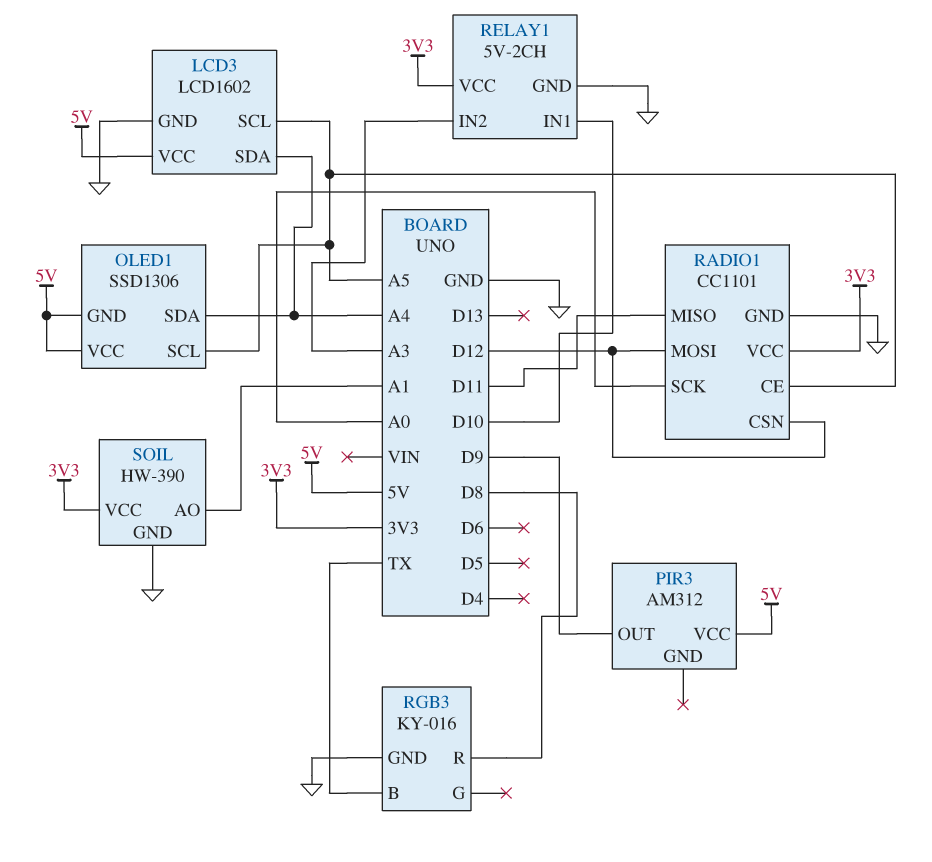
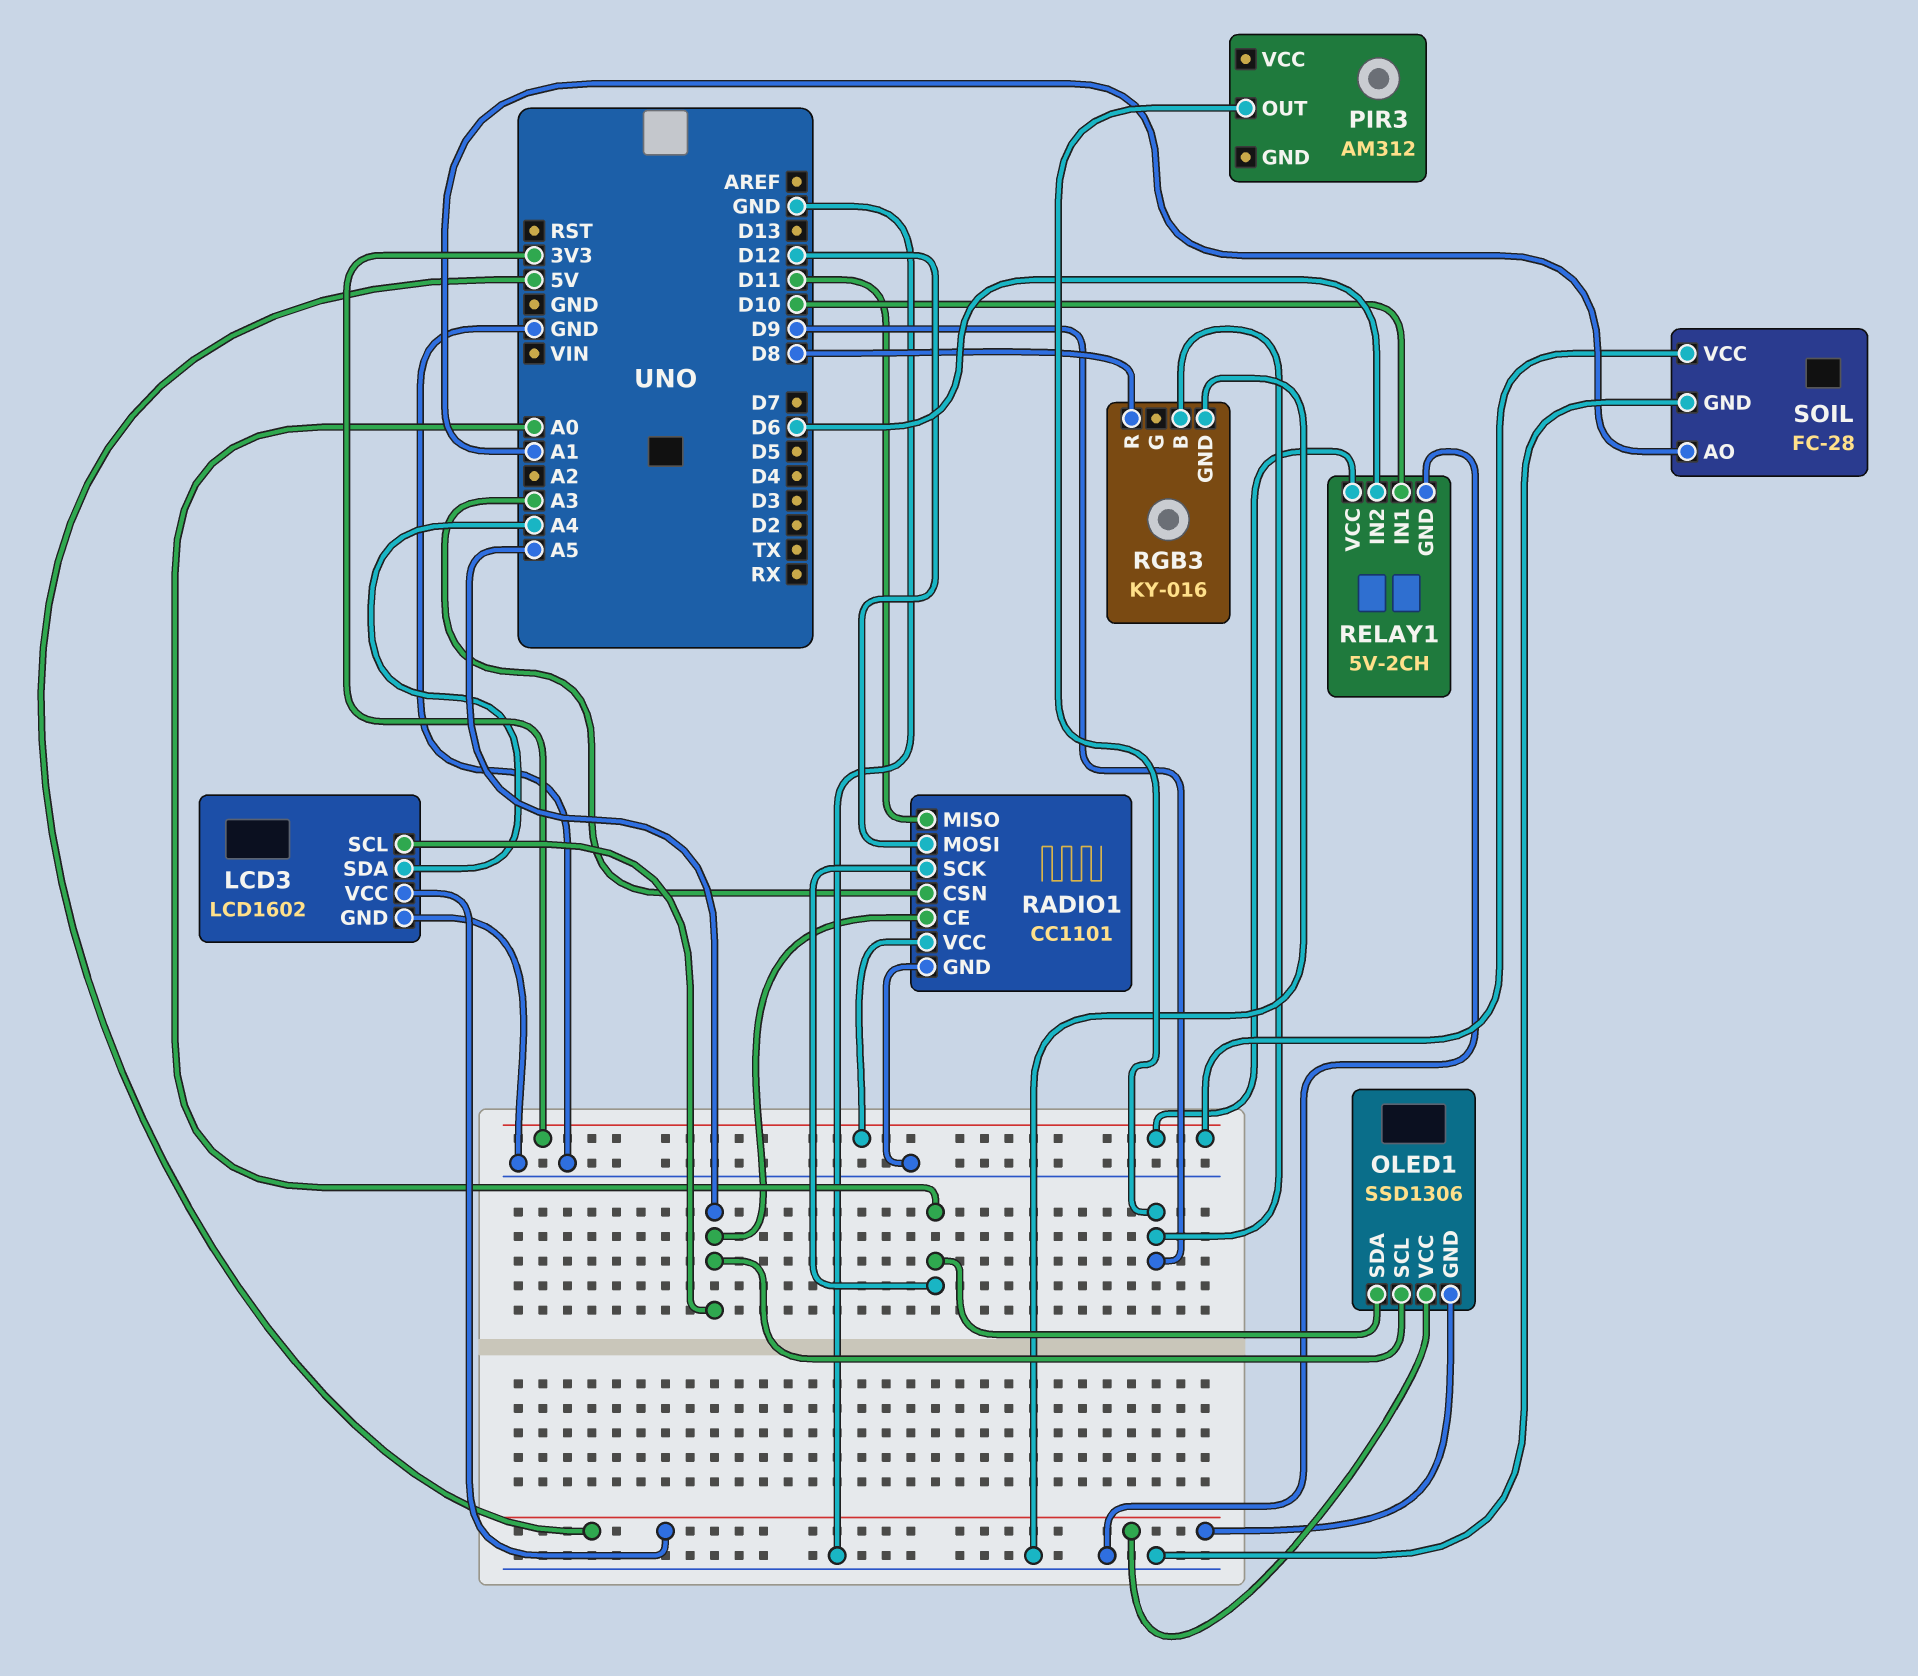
OLED1 pin SDA: A4 -> A0
PIR3 pin VCC: 5V -> none
RADIO1 pin CSN: D12 -> A3
RELAY1 pin IN2: A3 -> D6
RGB3 pin B: TX -> D9
SOIL: HW-390 -> FC-28

